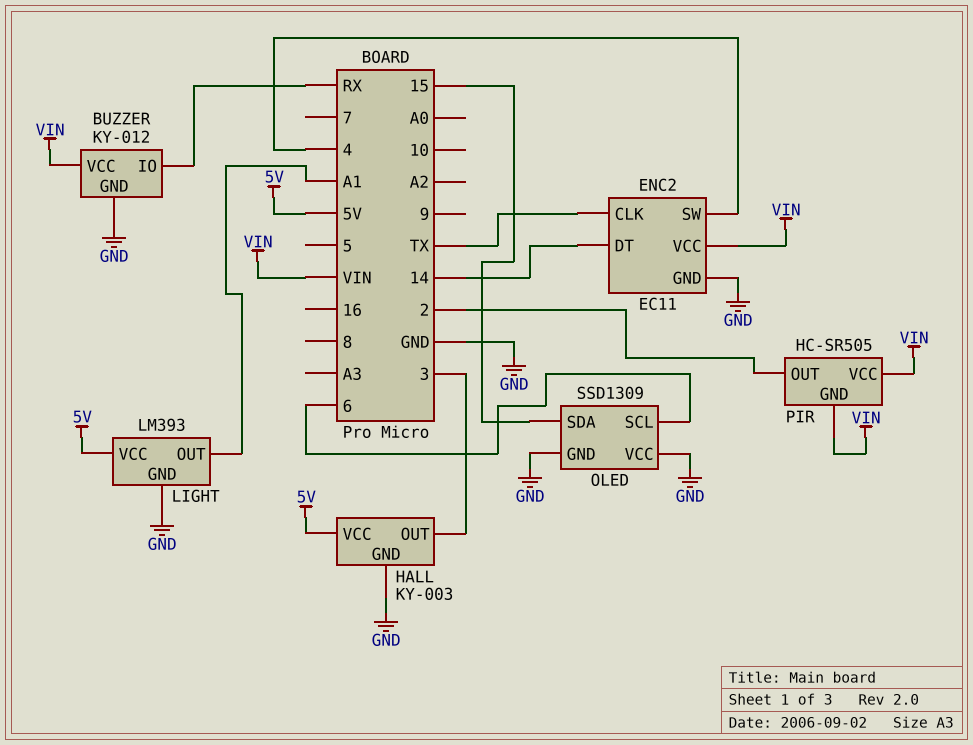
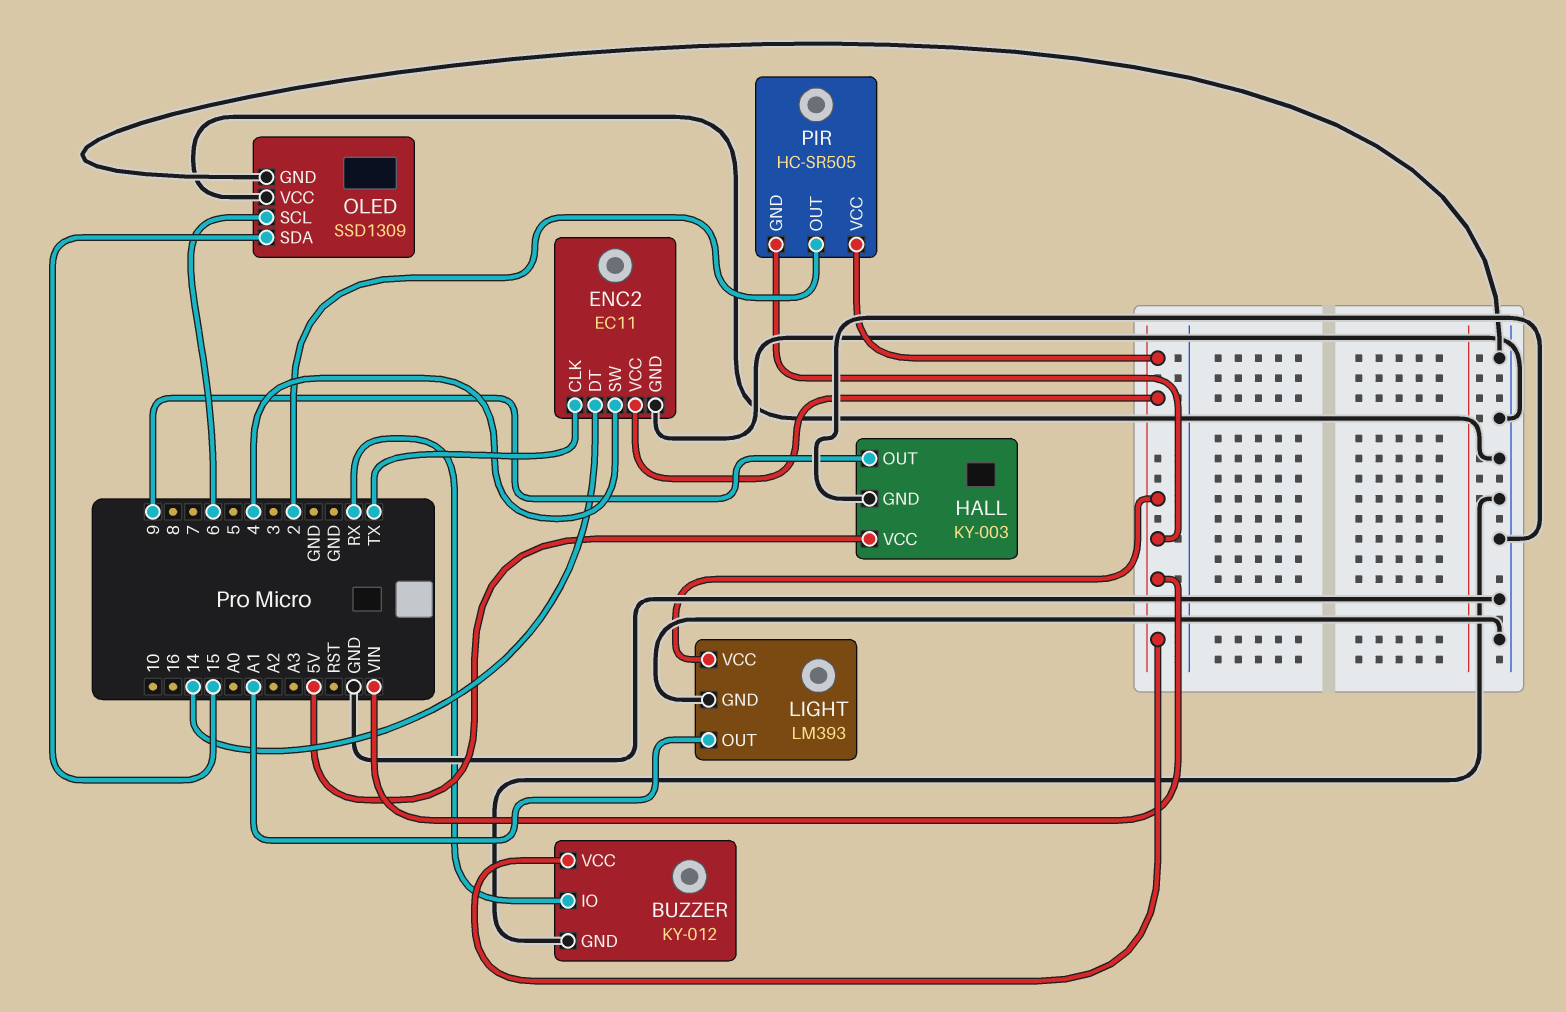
HALL pin OUT: 3 -> 9
LIGHT pin VCC: 5V -> VIN

